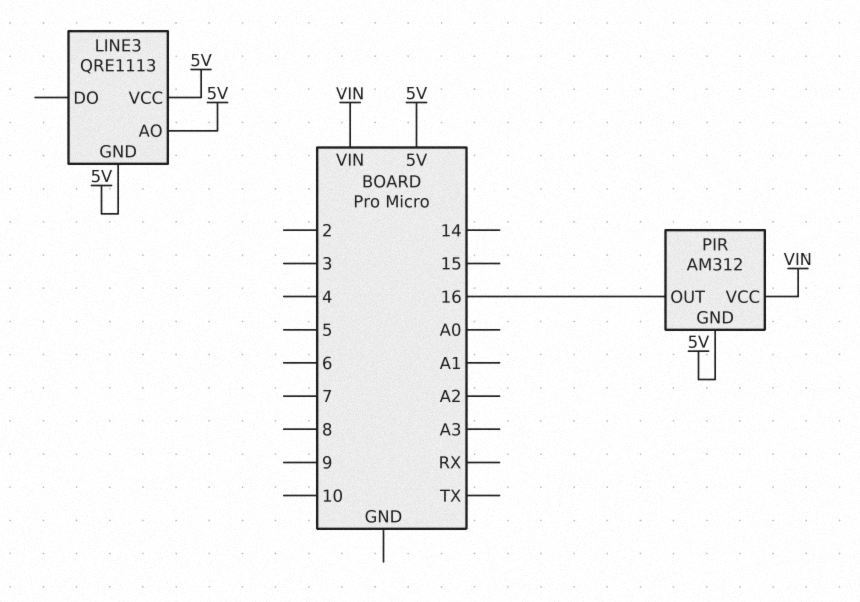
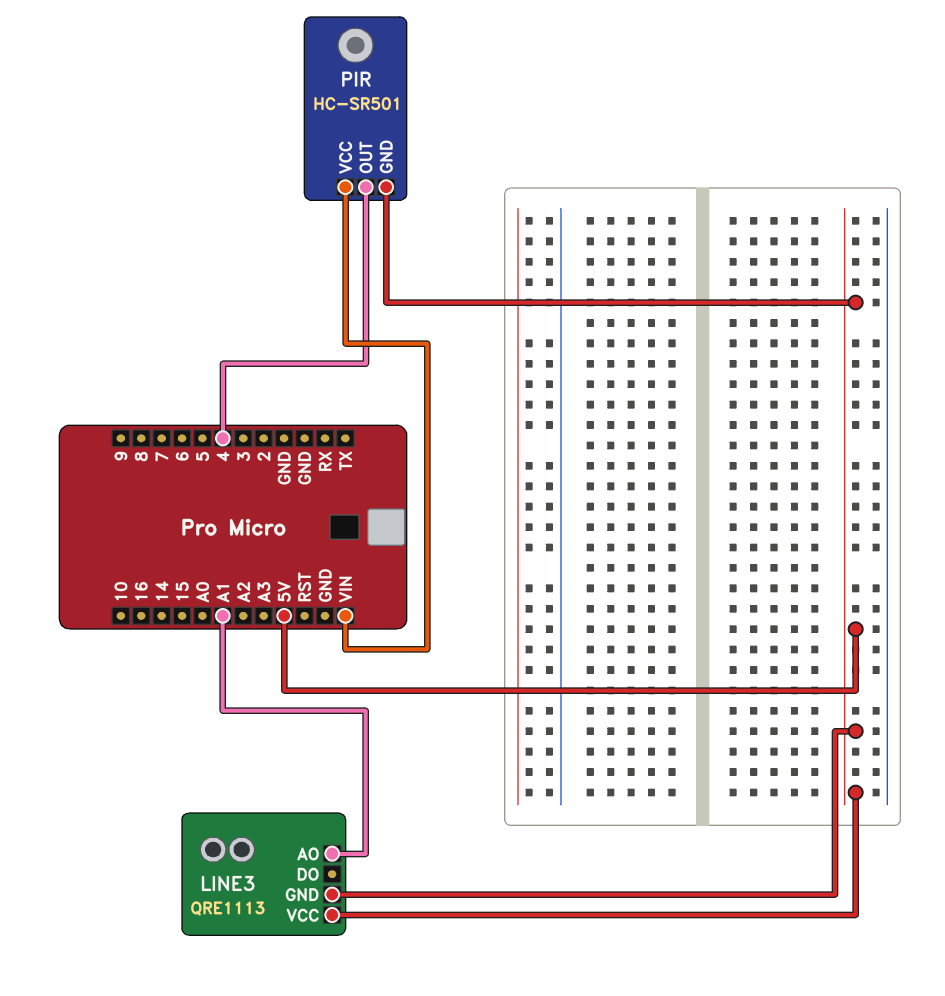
LINE3 pin AO: 5V -> A1
PIR: AM312 -> HC-SR501
PIR pin OUT: 16 -> 4

